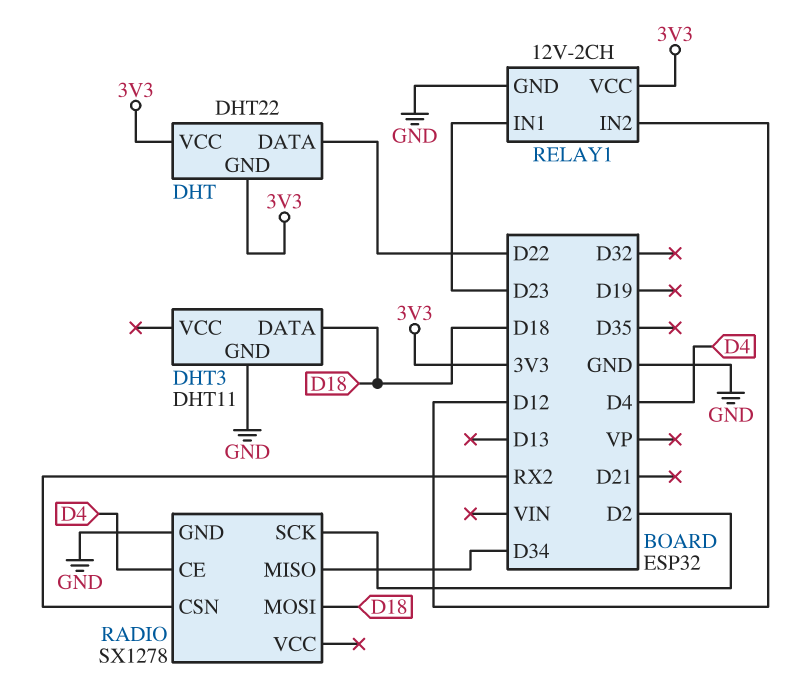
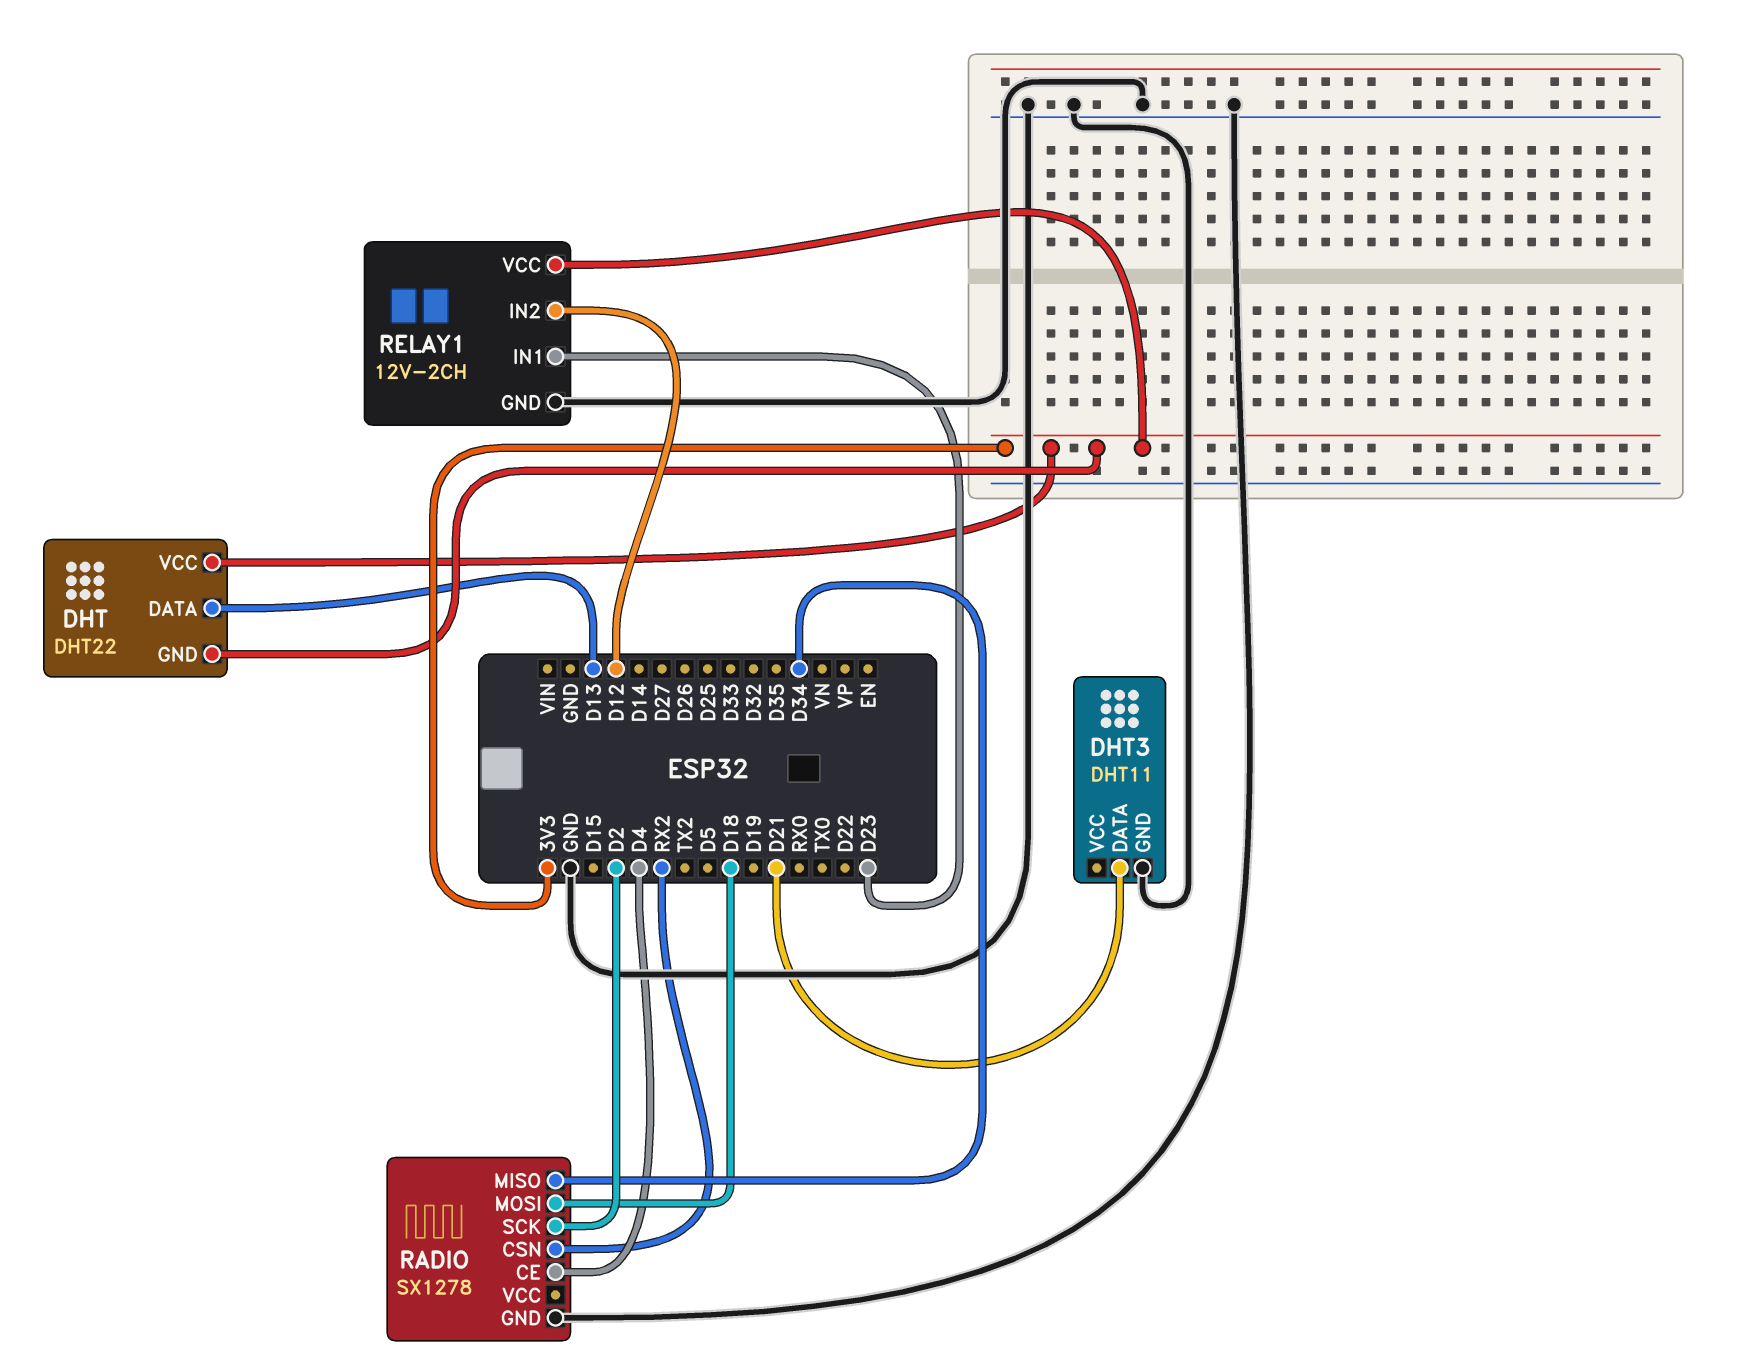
DHT pin DATA: D22 -> D13
DHT3 pin DATA: D18 -> D21

